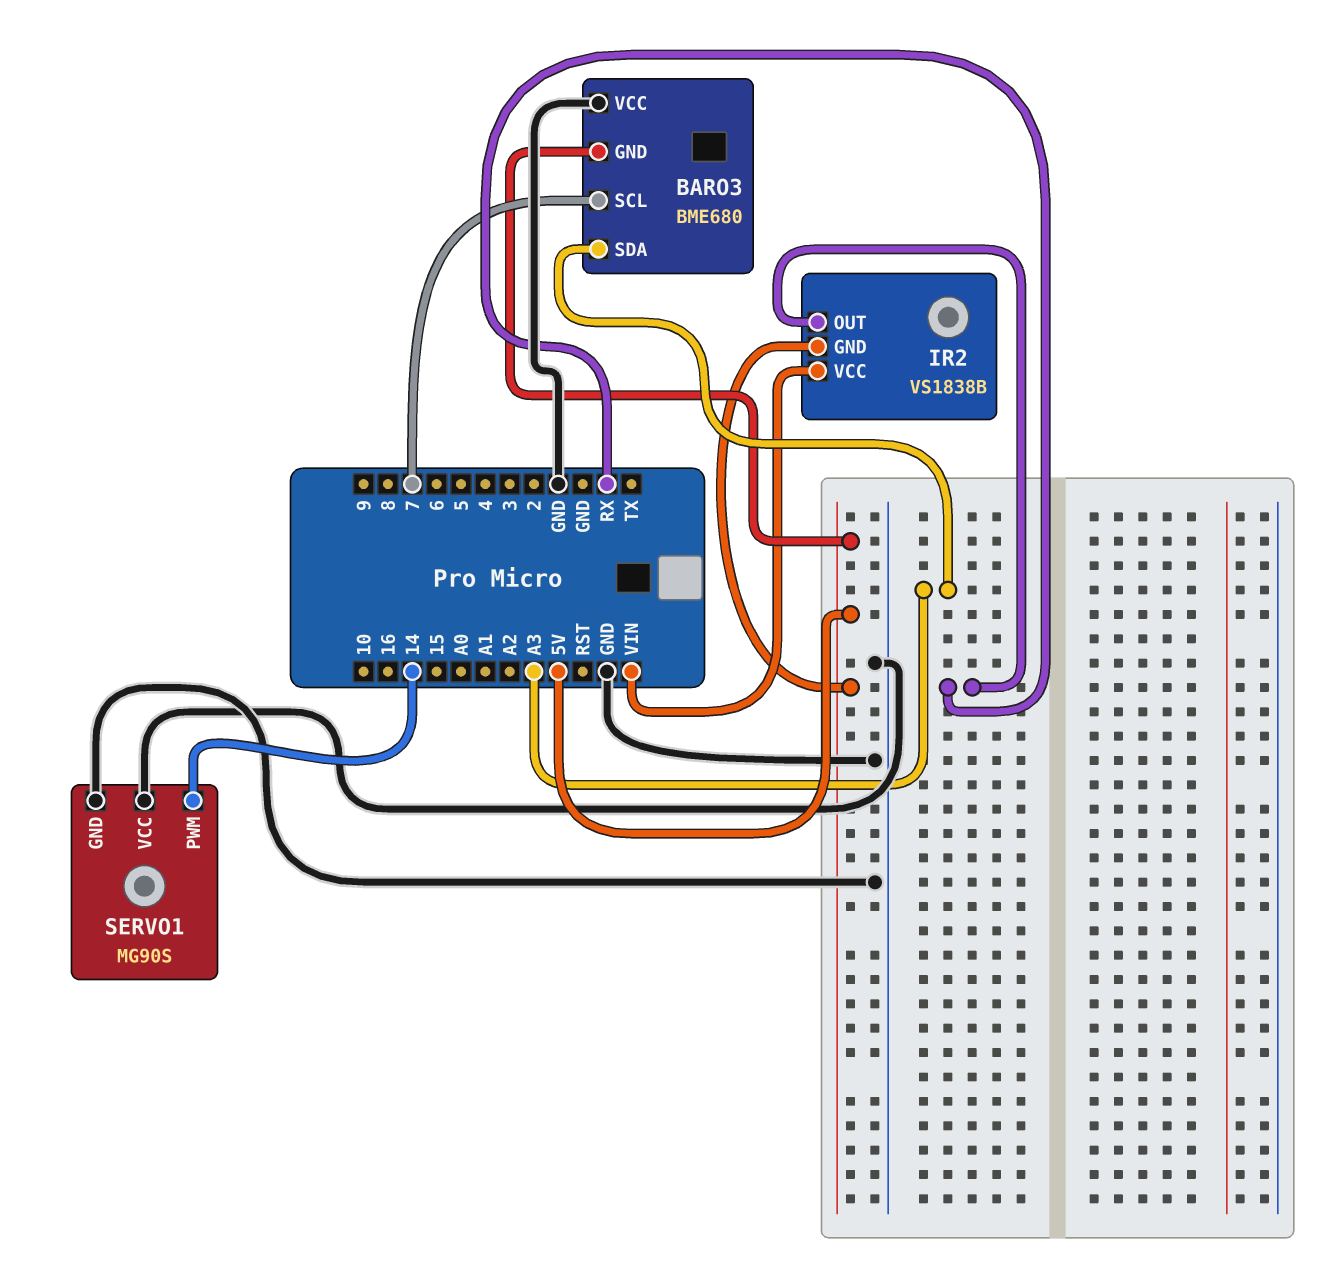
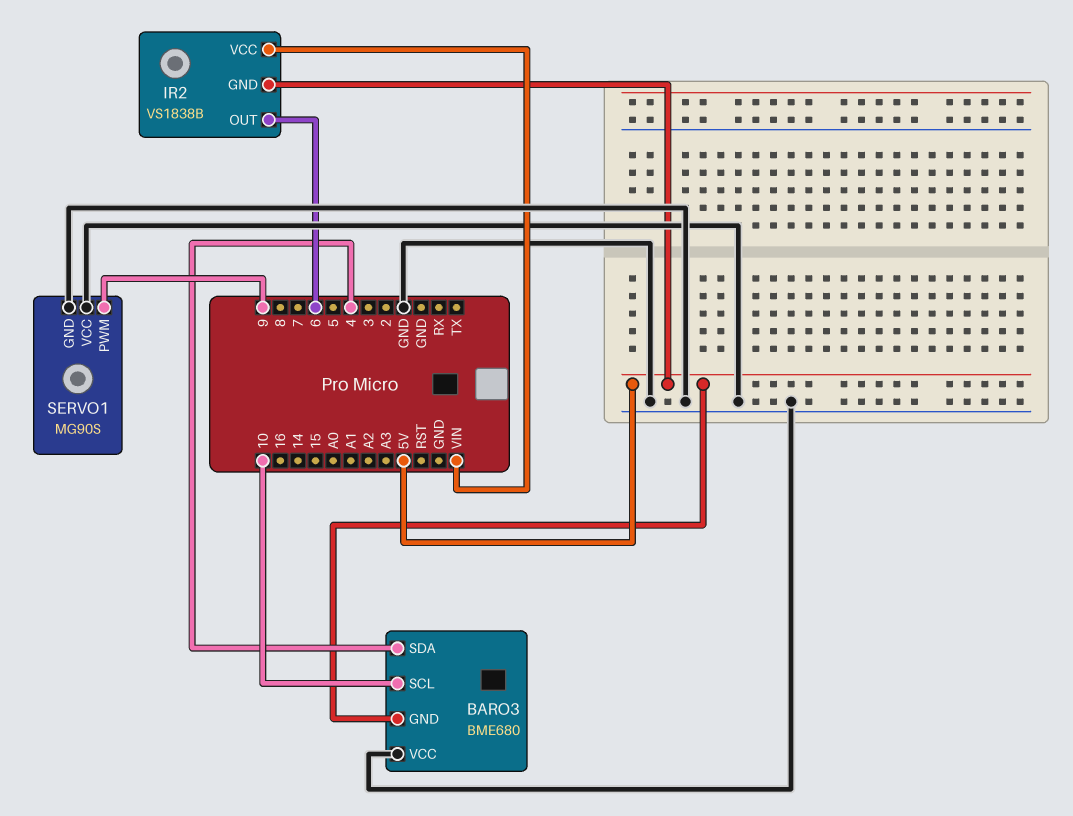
BARO3 pin SCL: 7 -> 10
BARO3 pin SDA: A3 -> 4
IR2 pin OUT: RX -> 6
SERVO1 pin PWM: 14 -> 9

